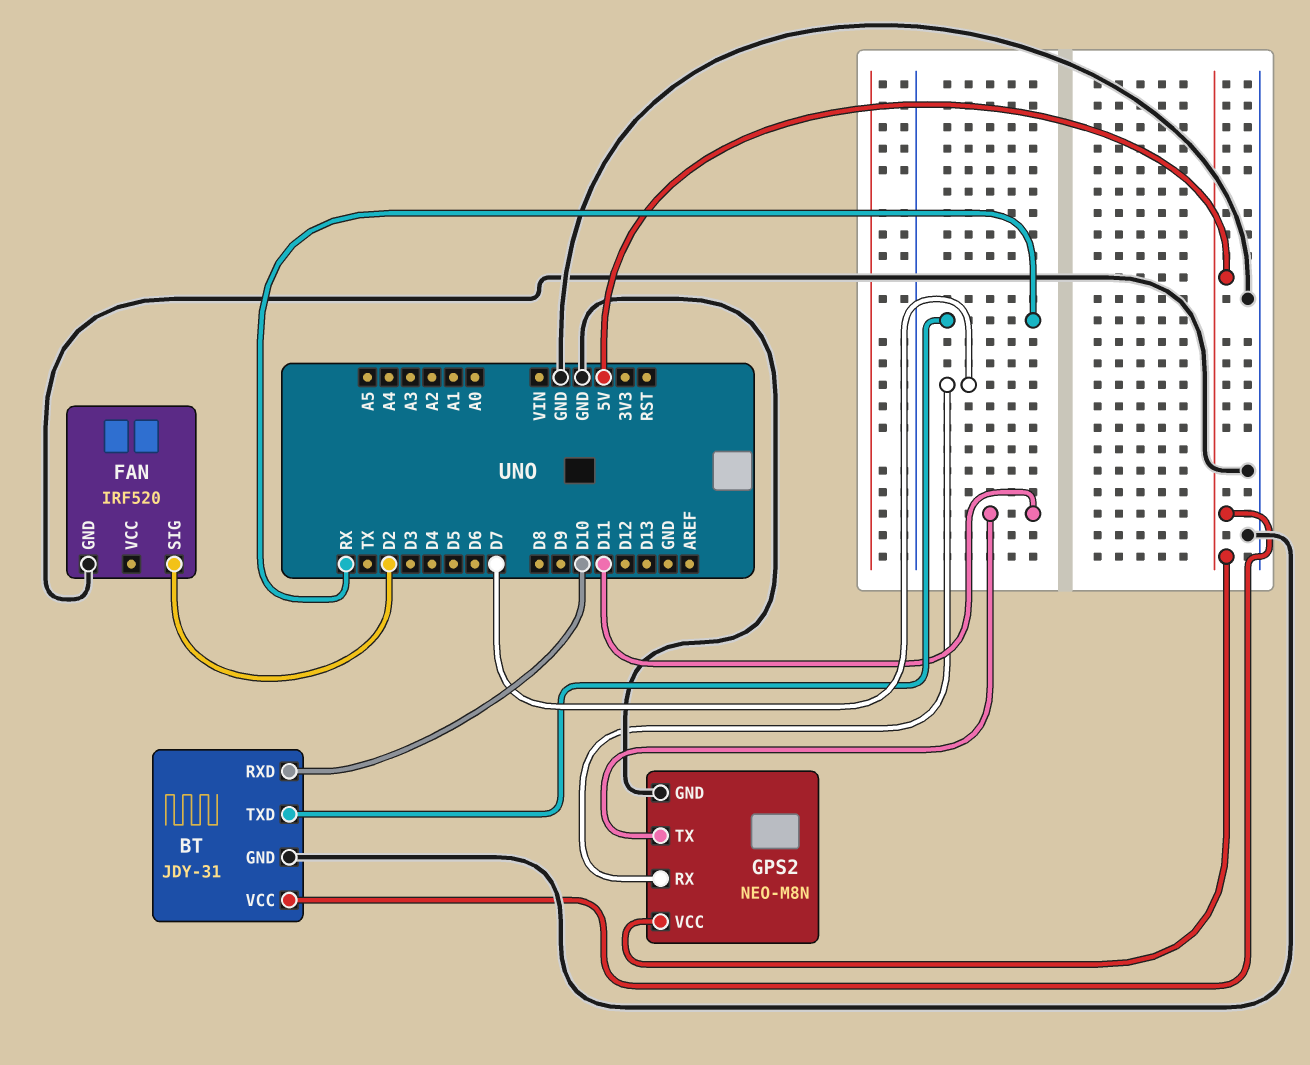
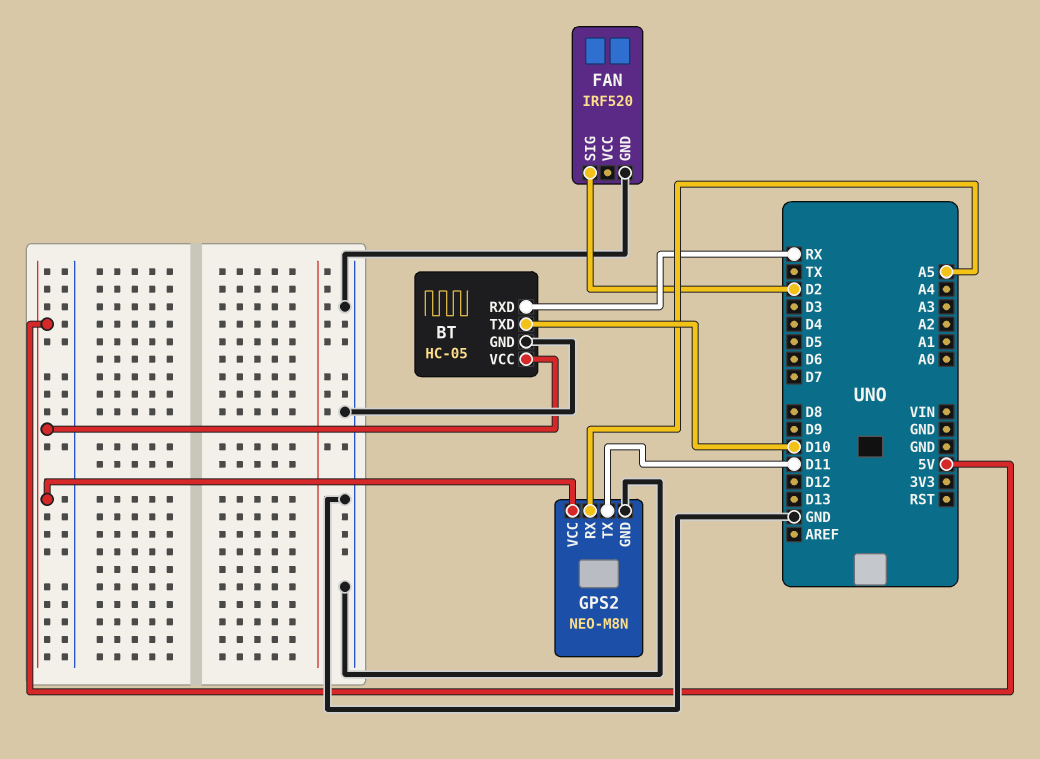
BT: JDY-31 -> HC-05
BT pin RXD: D10 -> RX
BT pin TXD: RX -> D10
GPS2 pin RX: D7 -> A5

